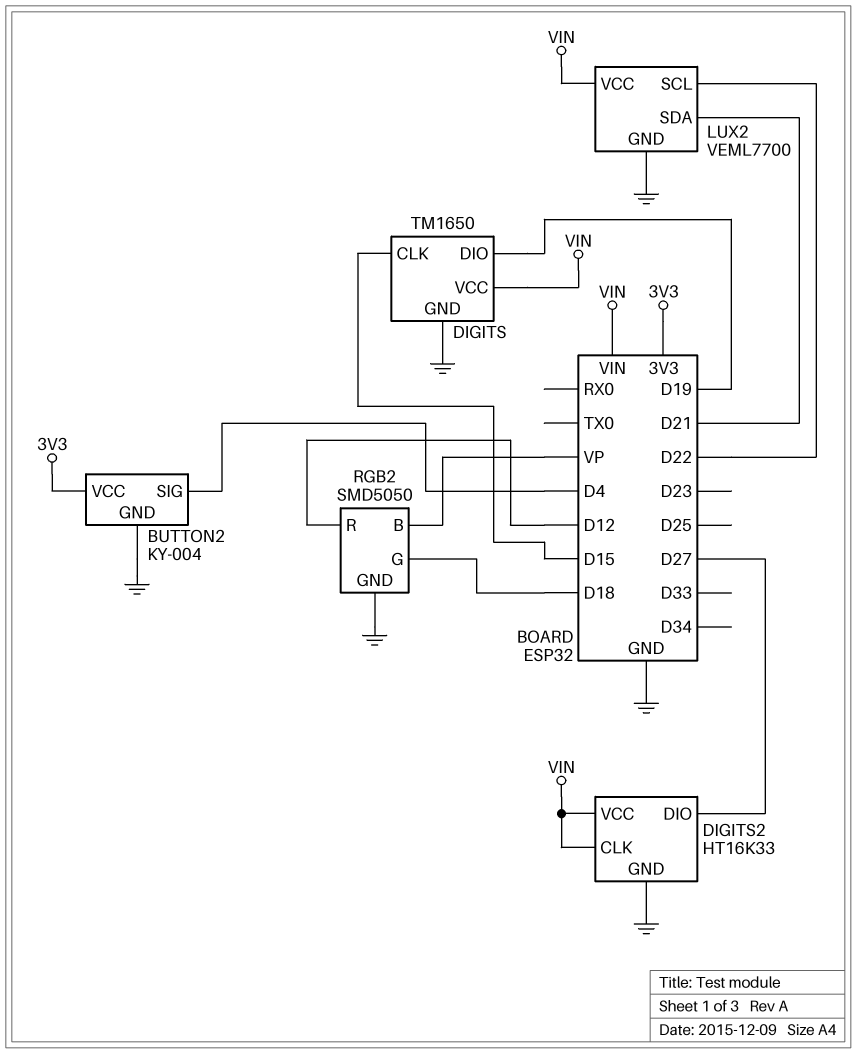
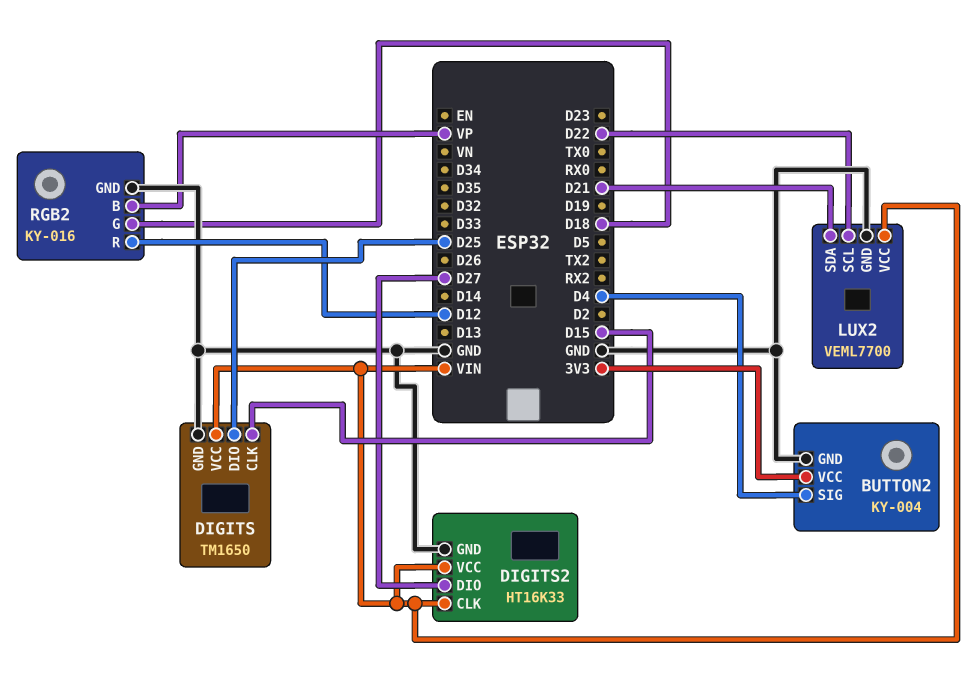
DIGITS pin DIO: D19 -> D25
RGB2: SMD5050 -> KY-016

